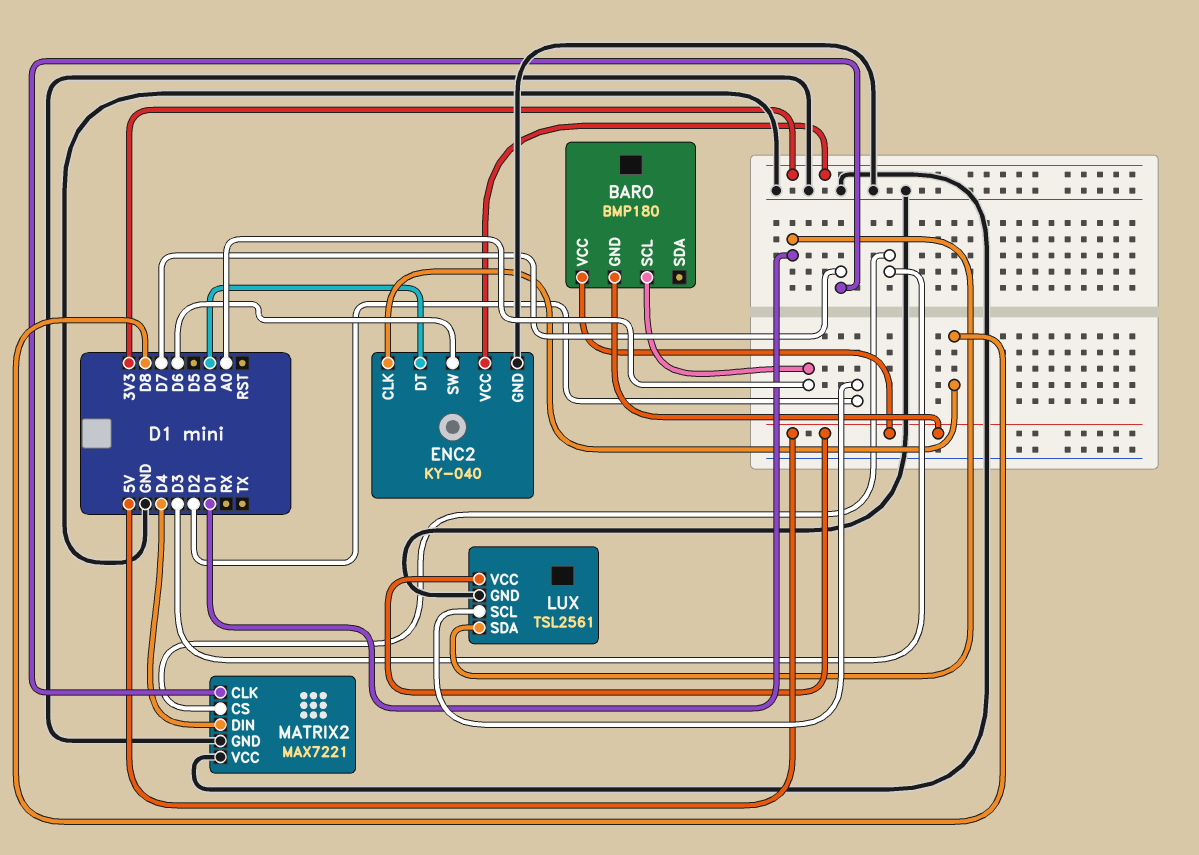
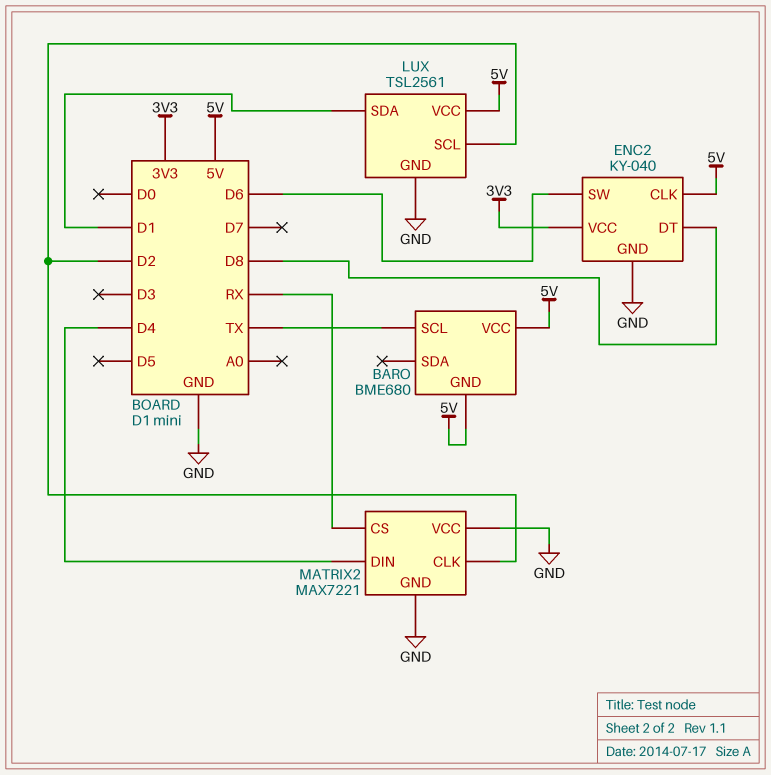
BARO: BMP180 -> BME680
BARO pin SCL: A0 -> TX
ENC2 pin CLK: D8 -> 5V
ENC2 pin DT: D0 -> D8
MATRIX2 pin CLK: D7 -> D2
MATRIX2 pin CS: D3 -> RX

